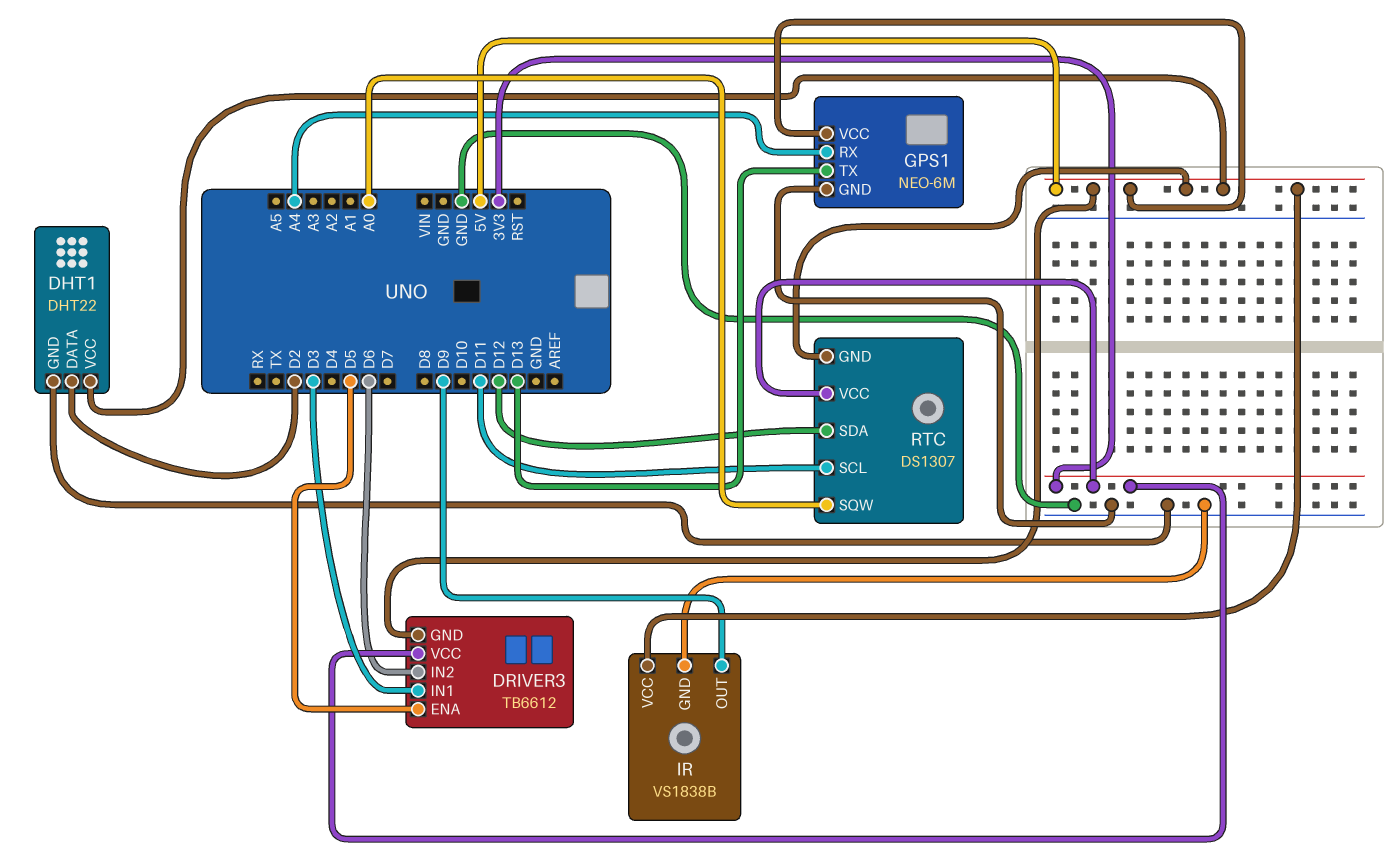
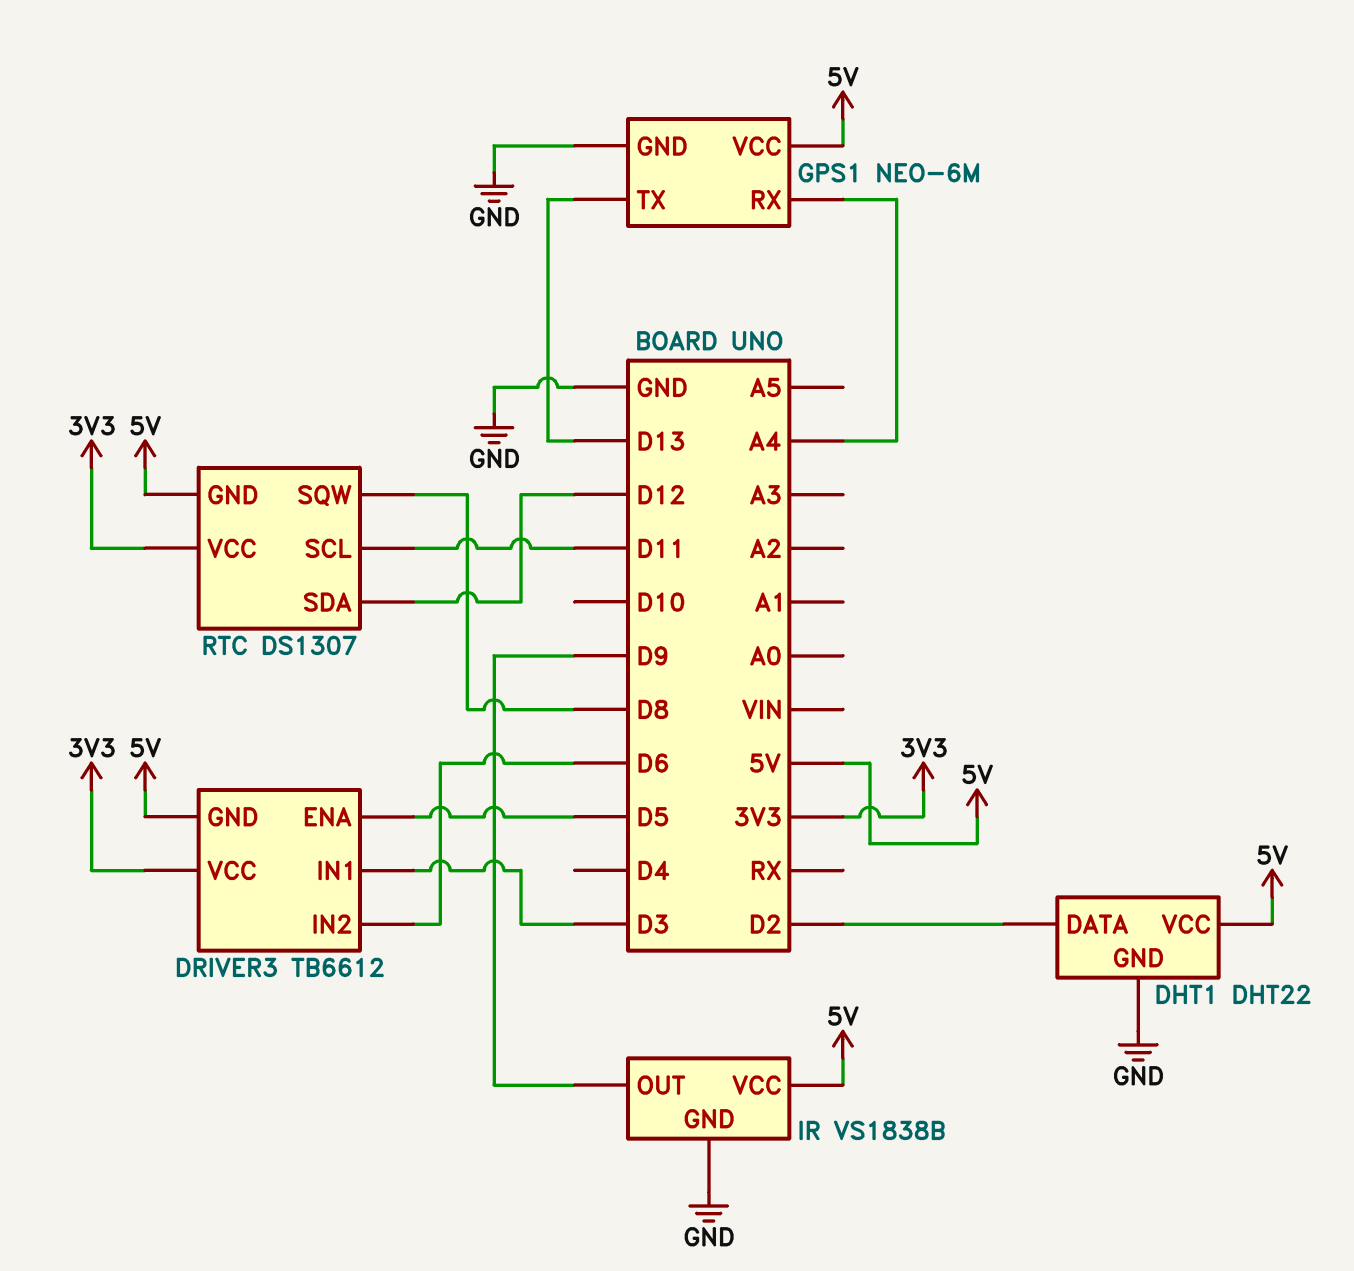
RTC pin SQW: A0 -> D8

